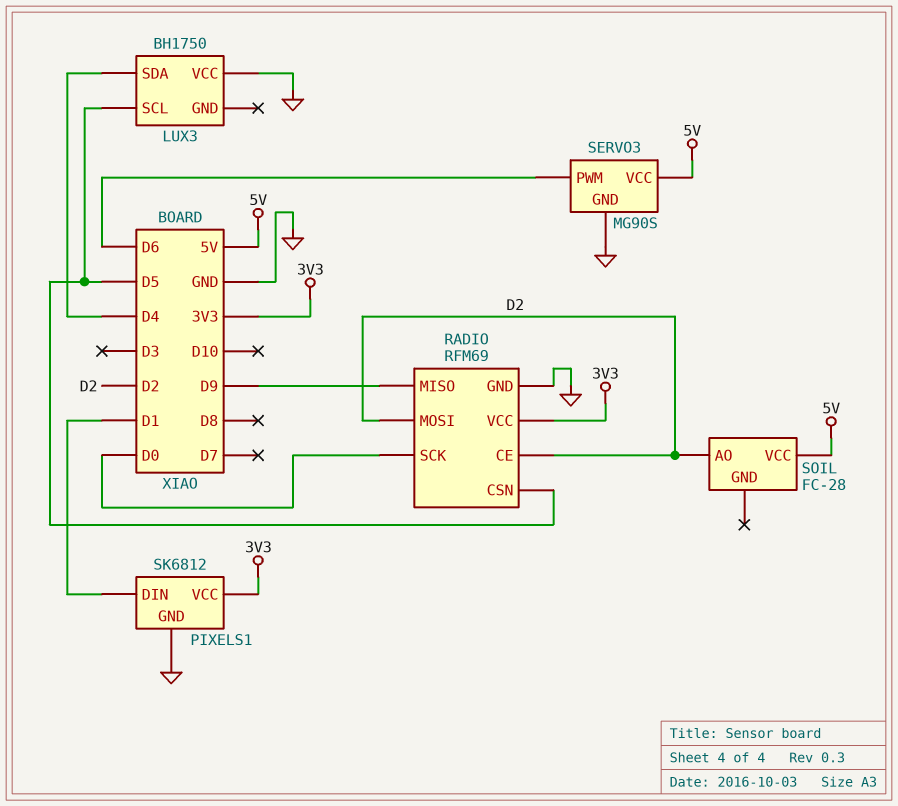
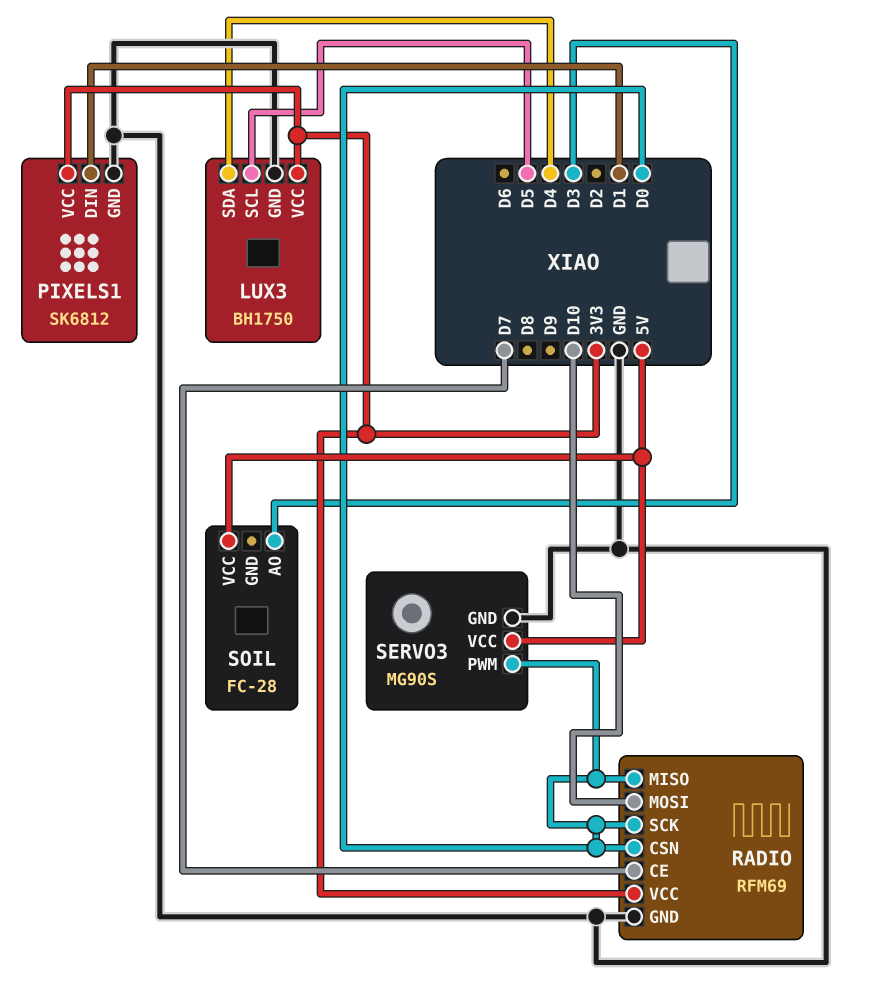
LUX3 pin GND: none -> GND
LUX3 pin VCC: GND -> 3V3
RADIO pin CE: D2 -> D7
RADIO pin CSN: D5 -> D0
RADIO pin MISO: D9 -> D0
RADIO pin MOSI: D2 -> D10
SERVO3 pin PWM: D6 -> D0
SOIL pin AO: D2 -> D3

